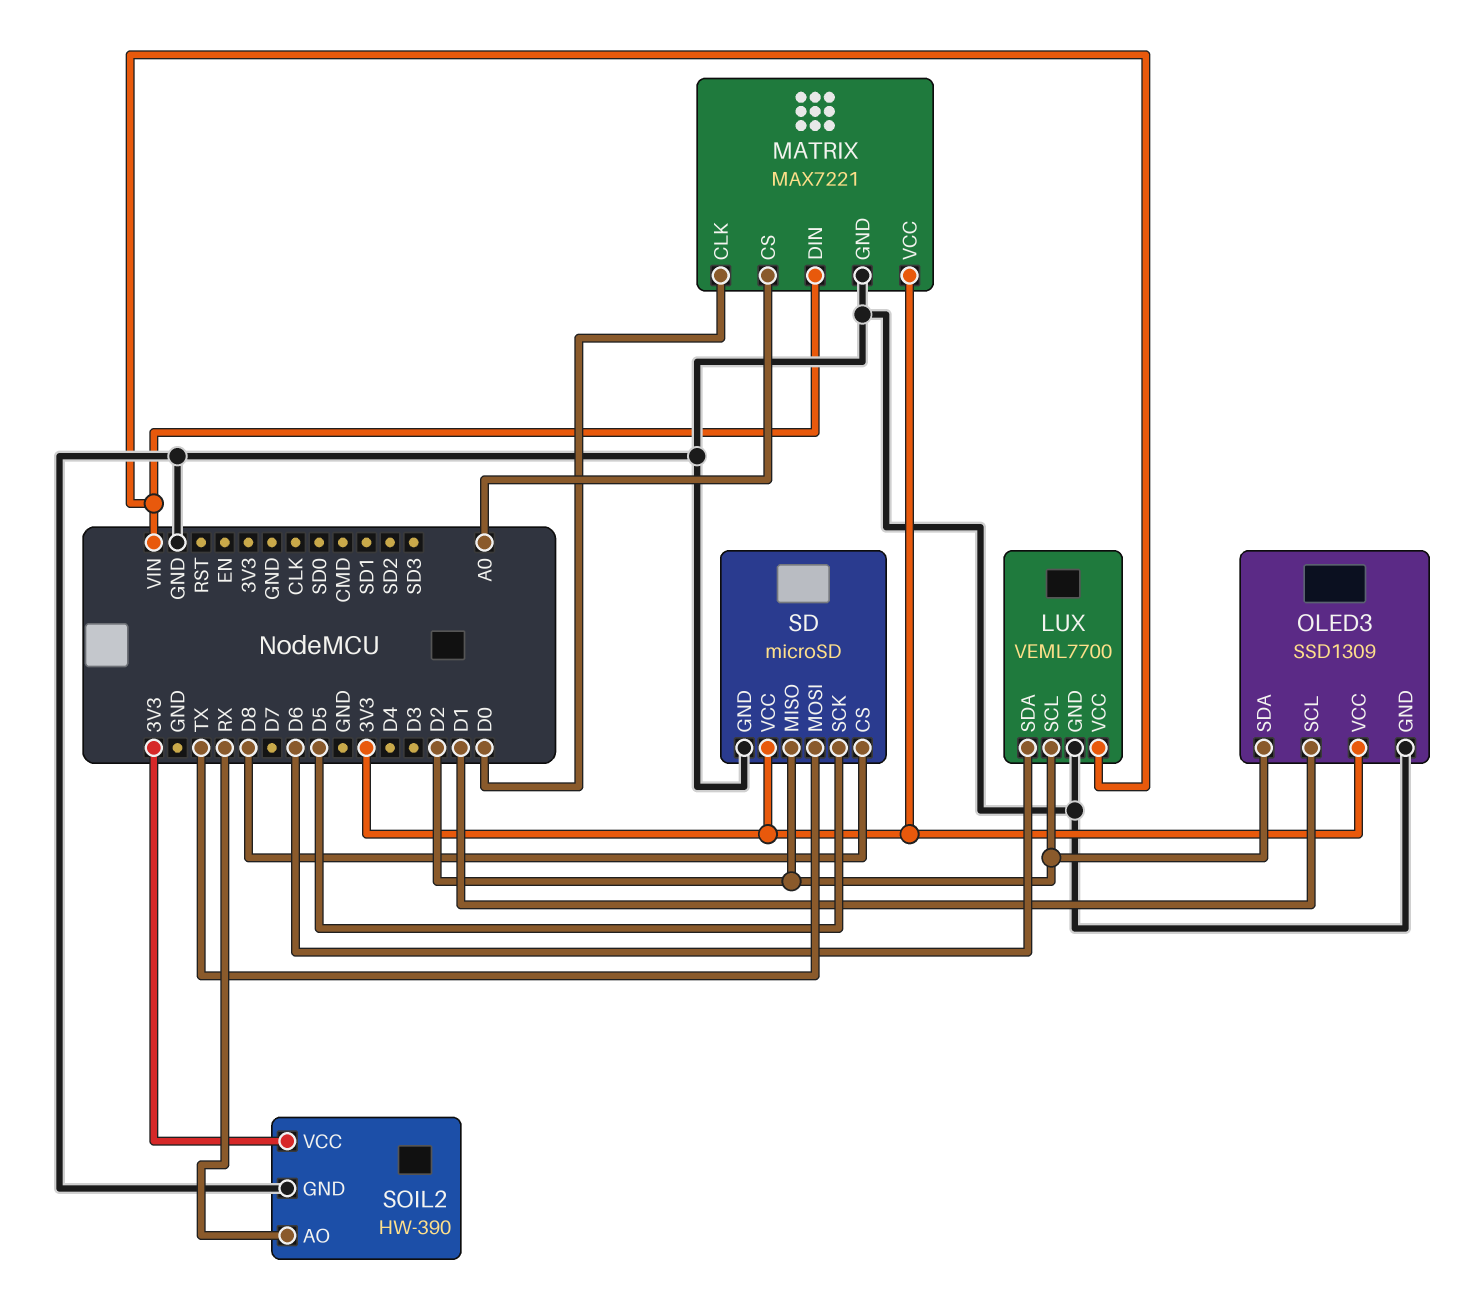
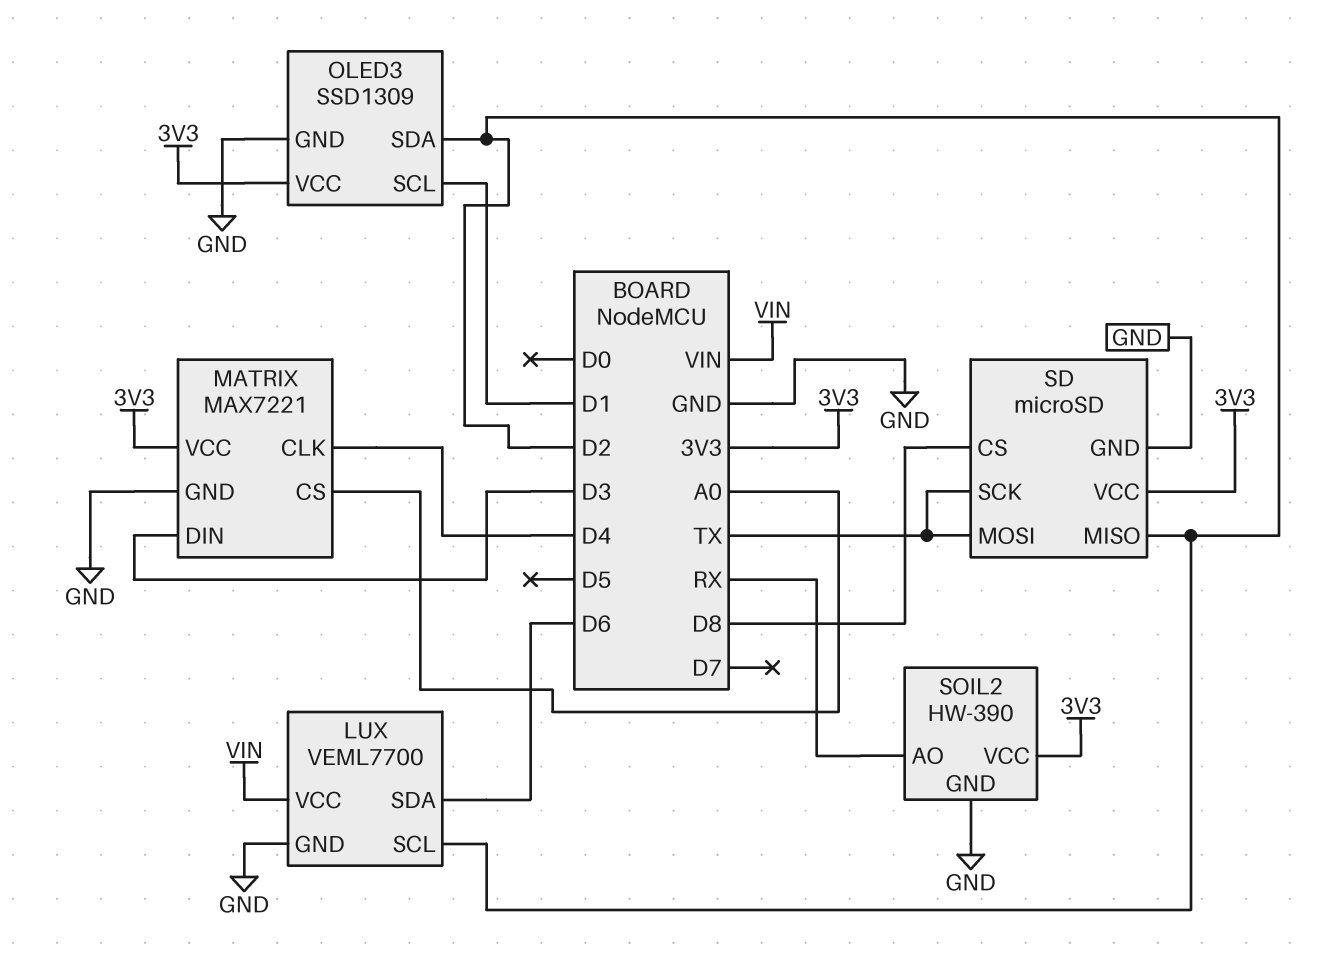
MATRIX pin CLK: D0 -> D4
MATRIX pin DIN: VIN -> D3
SD pin SCK: D5 -> TX

